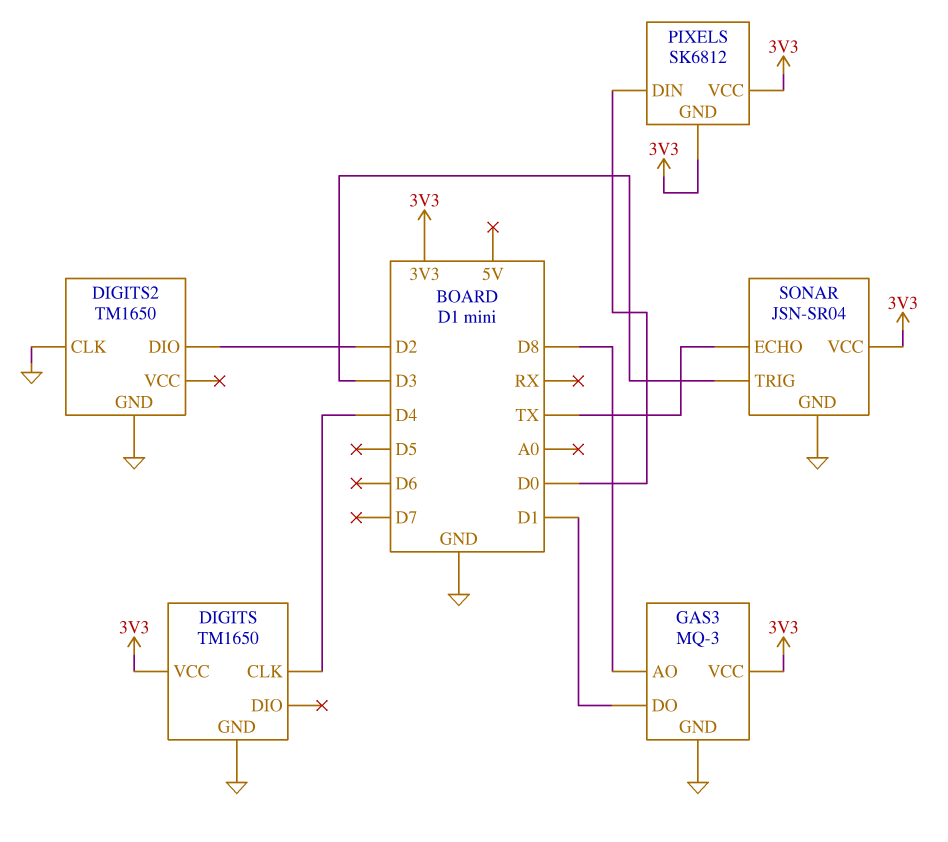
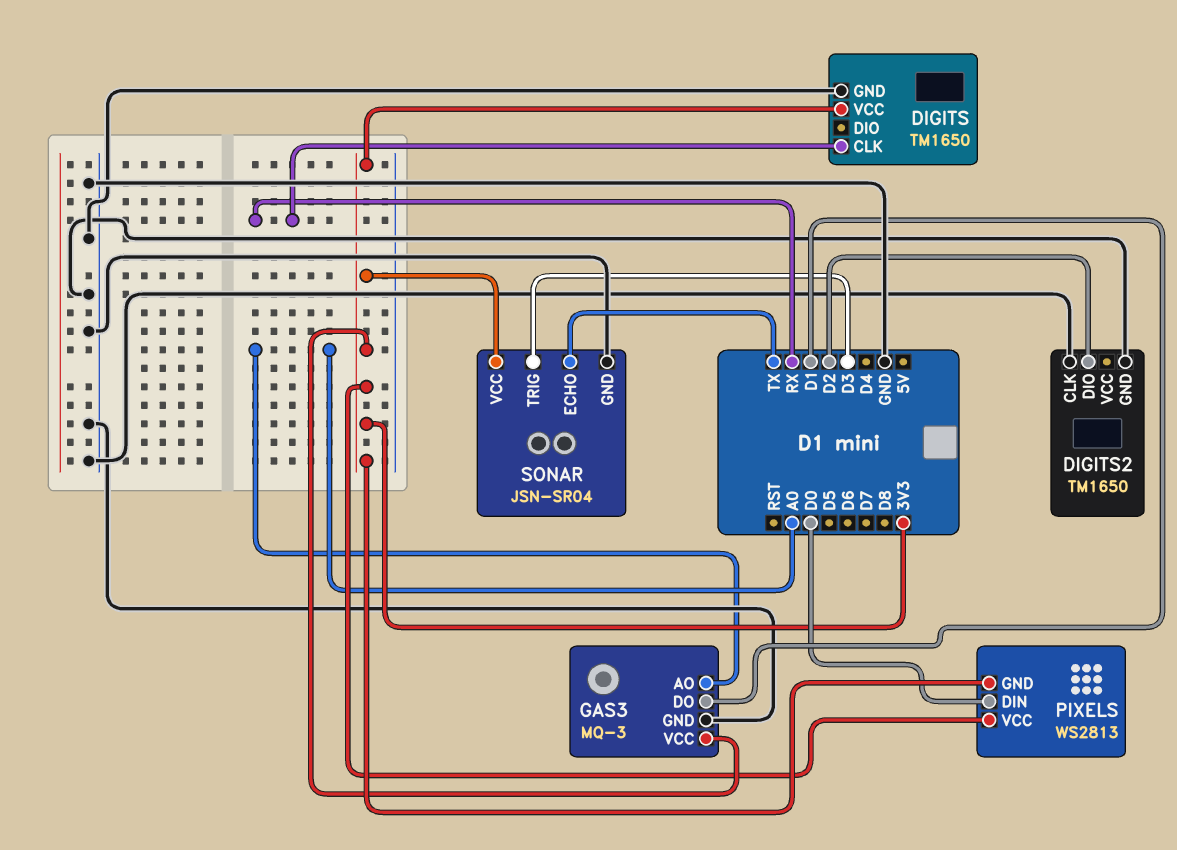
DIGITS pin CLK: D4 -> RX
GAS3 pin AO: D8 -> A0
PIXELS: SK6812 -> WS2813

